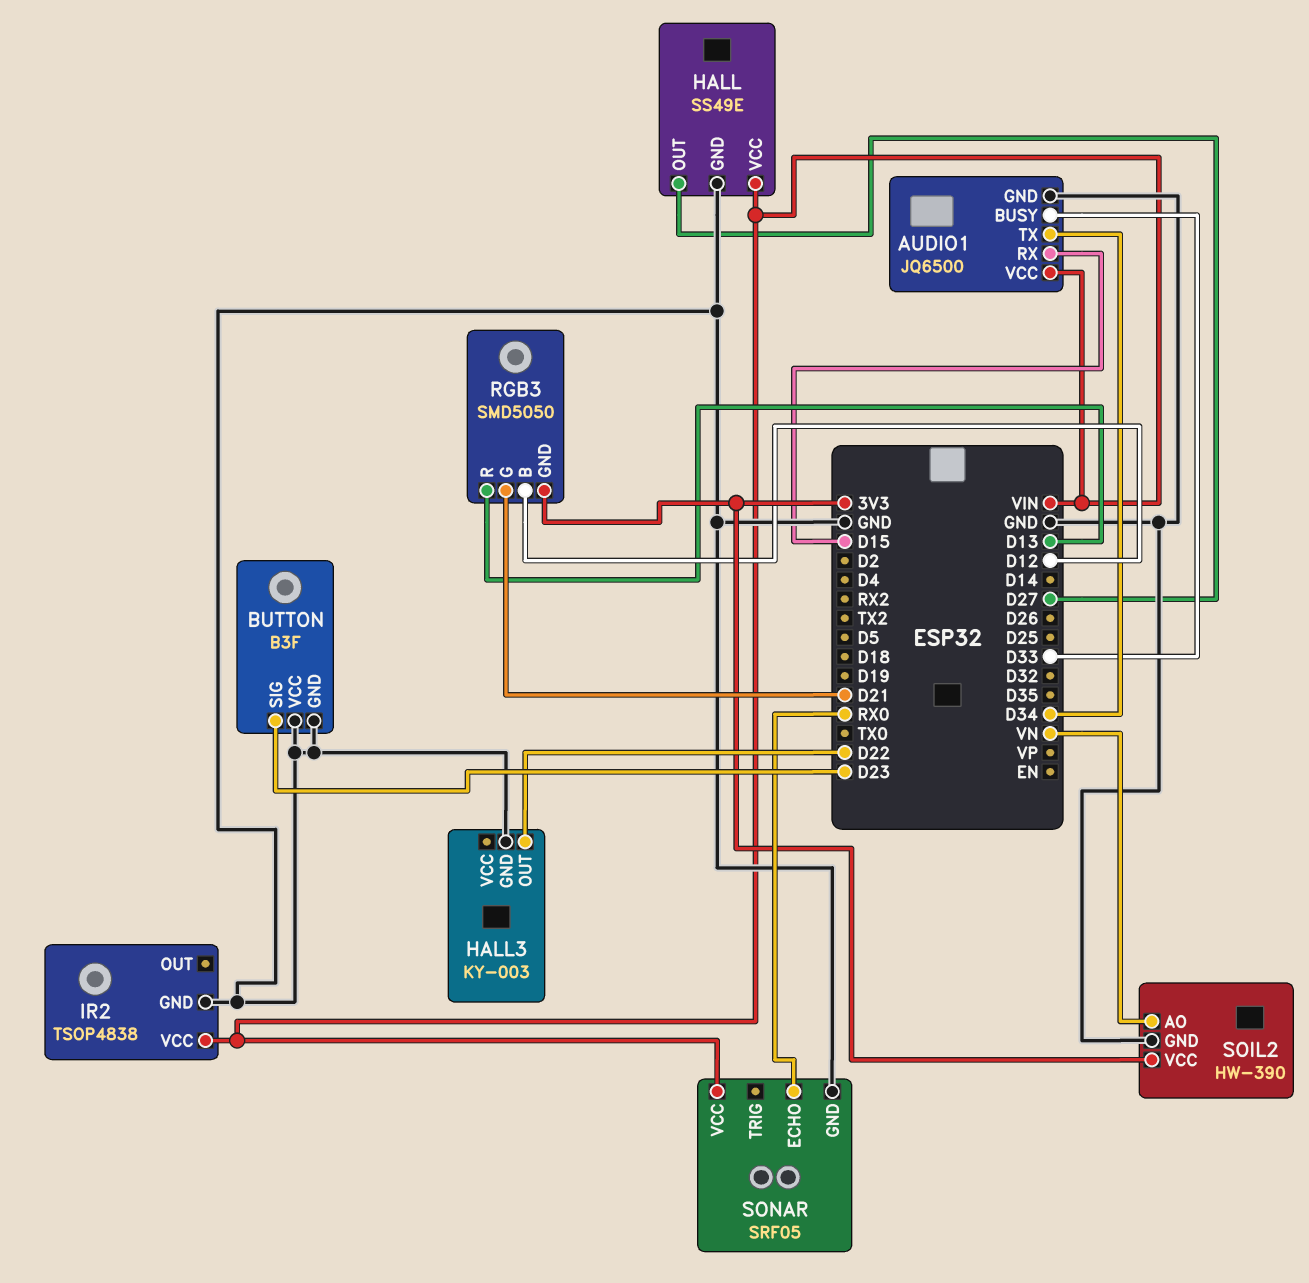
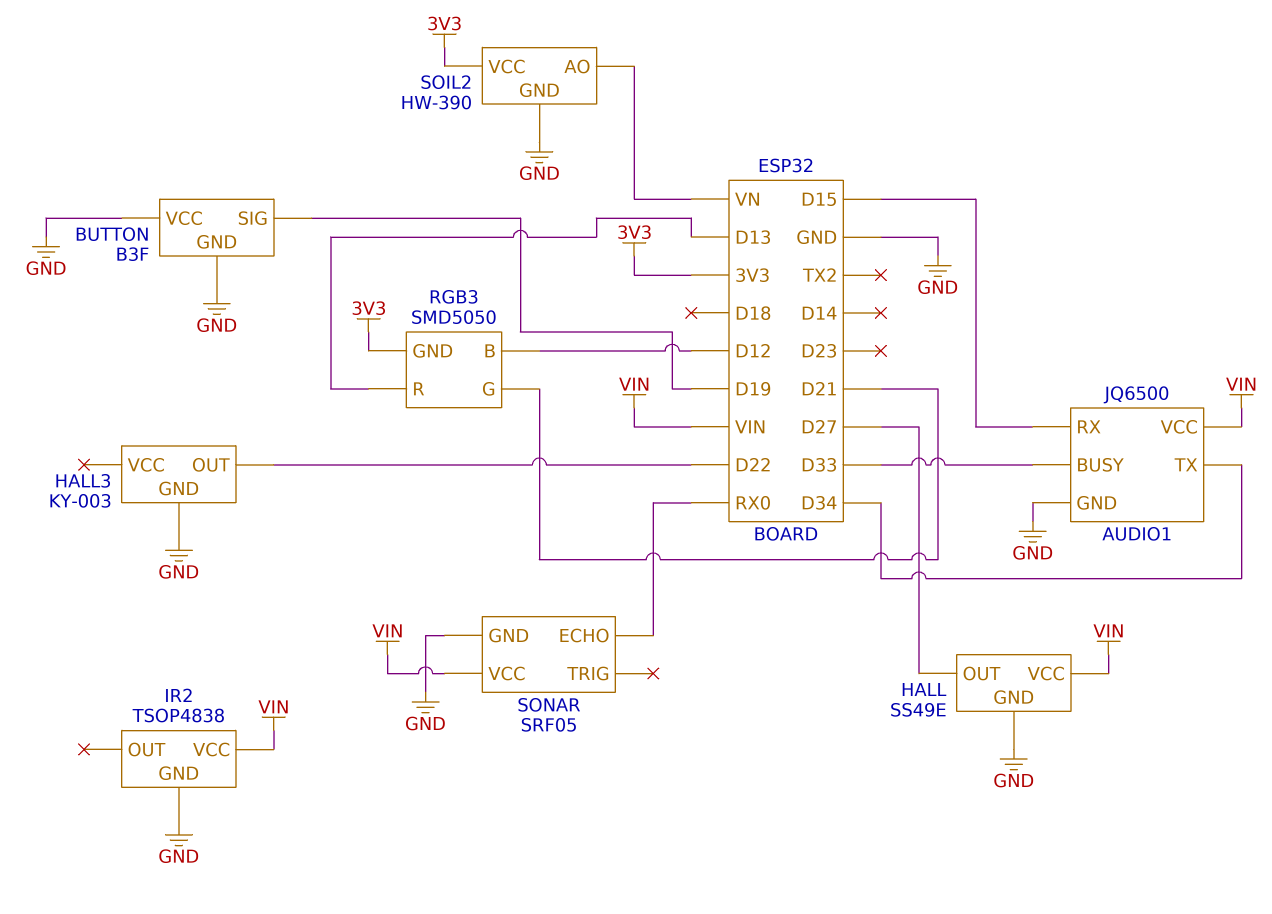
BUTTON pin SIG: D23 -> D19

